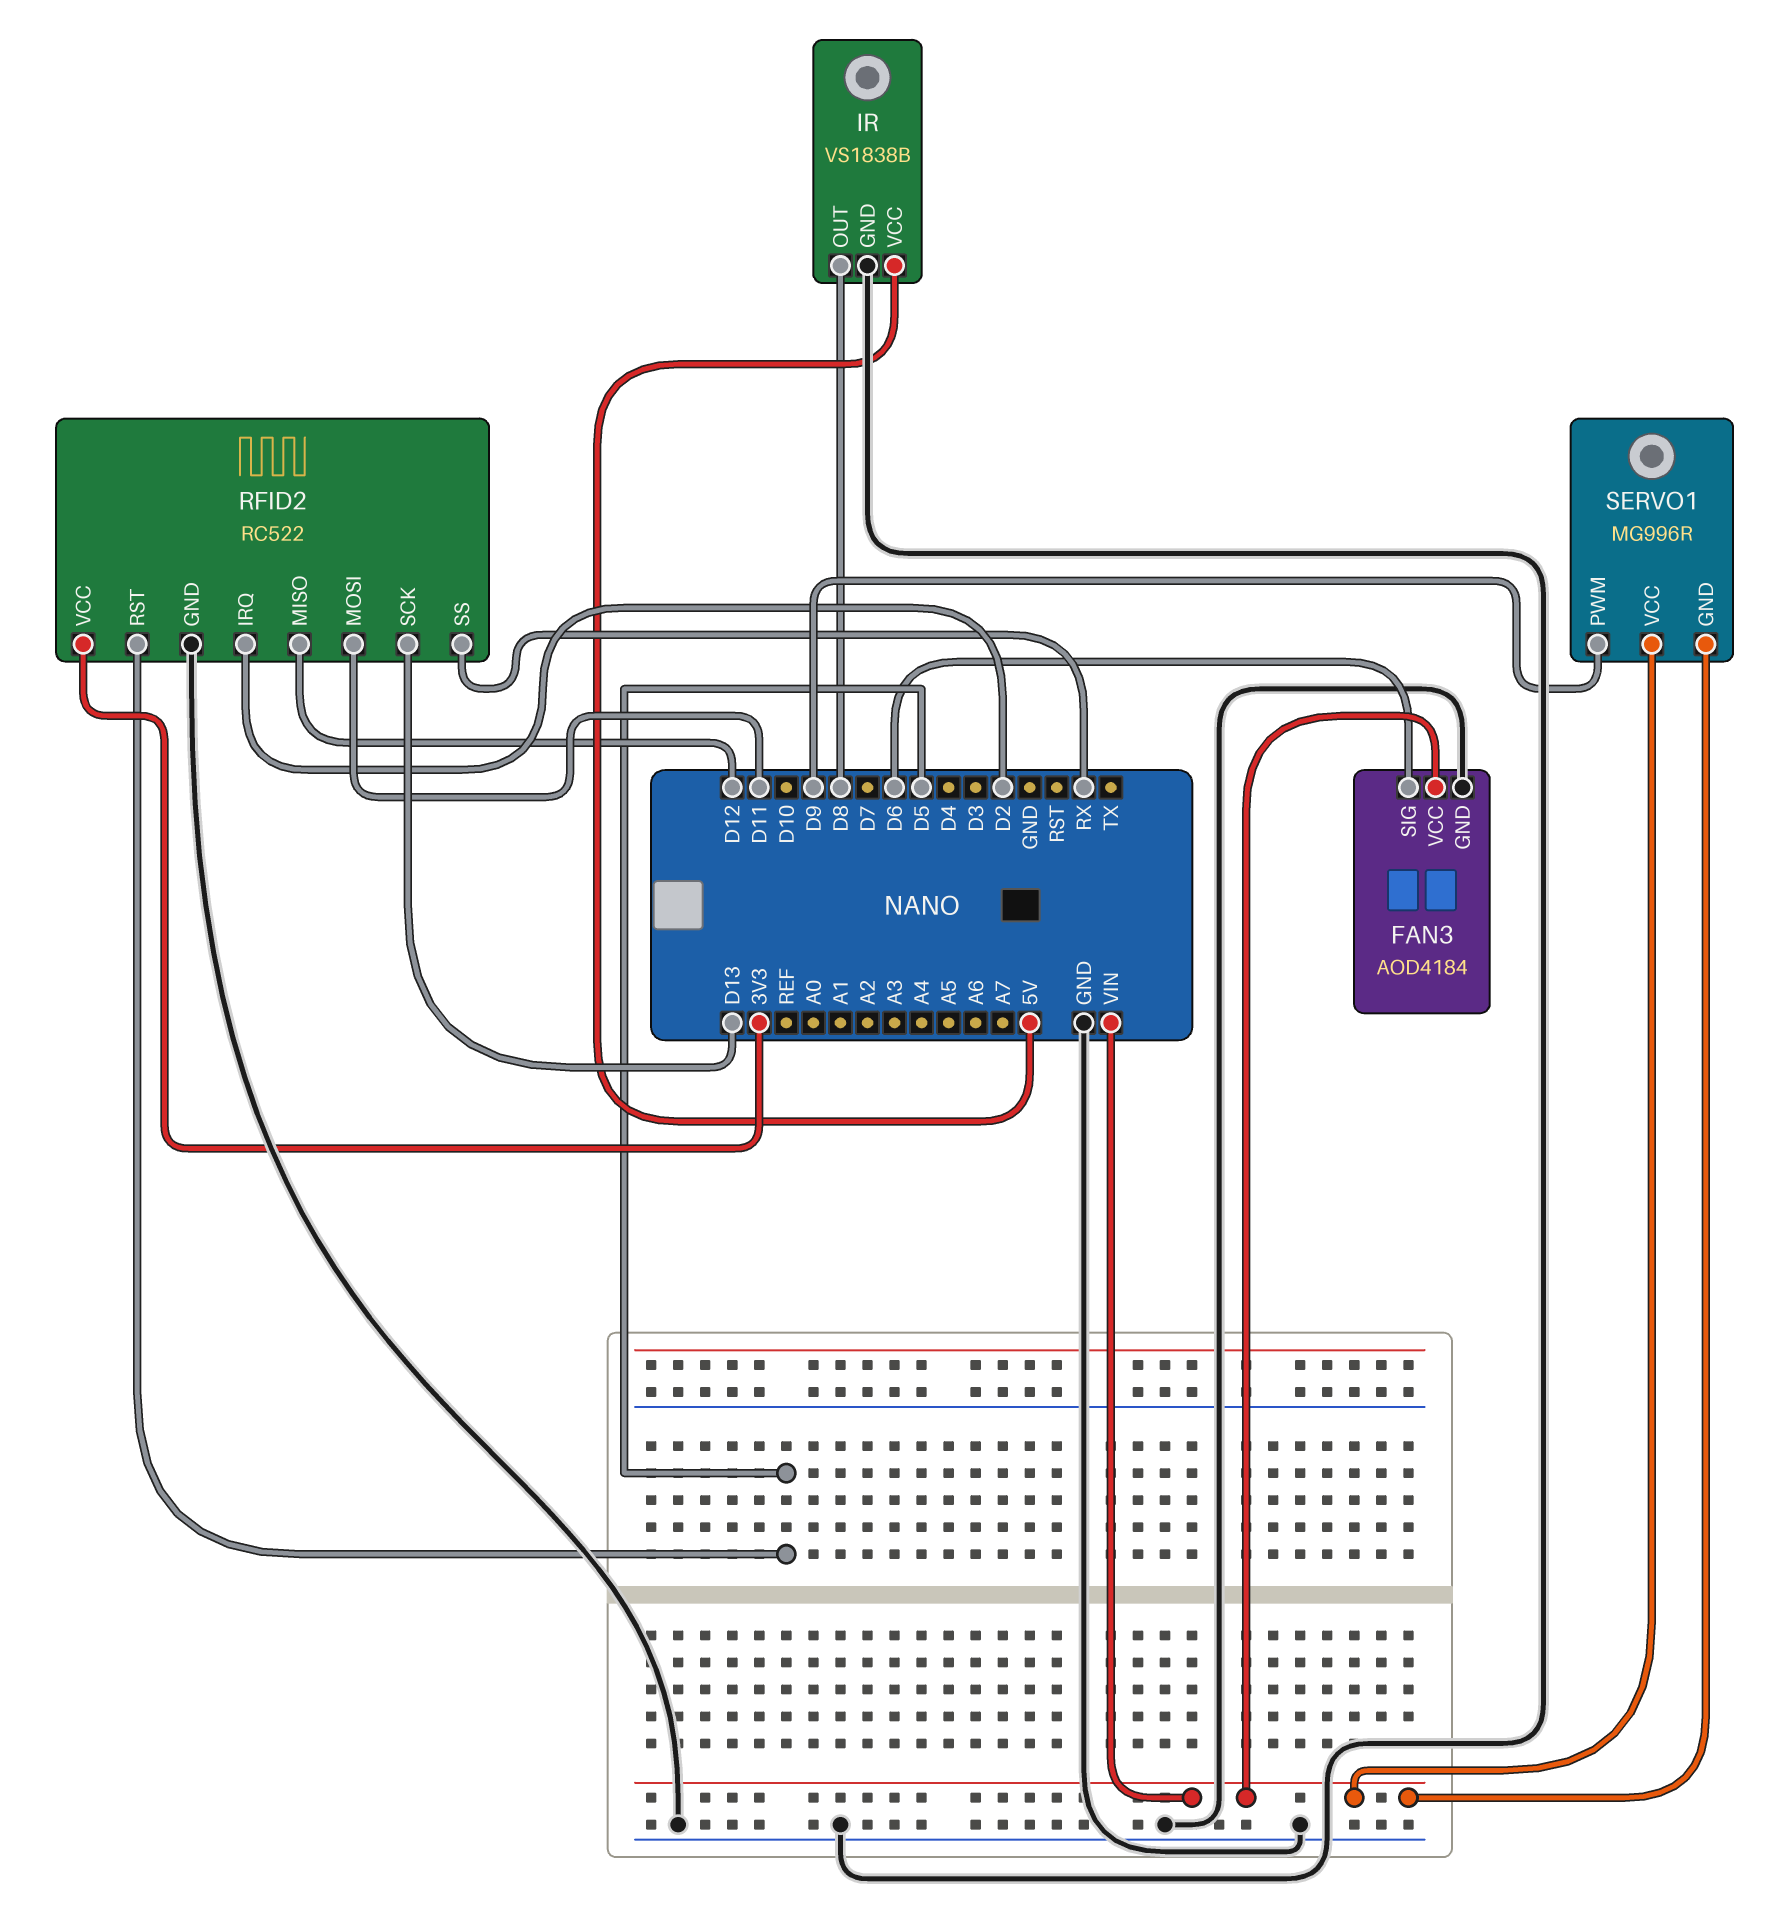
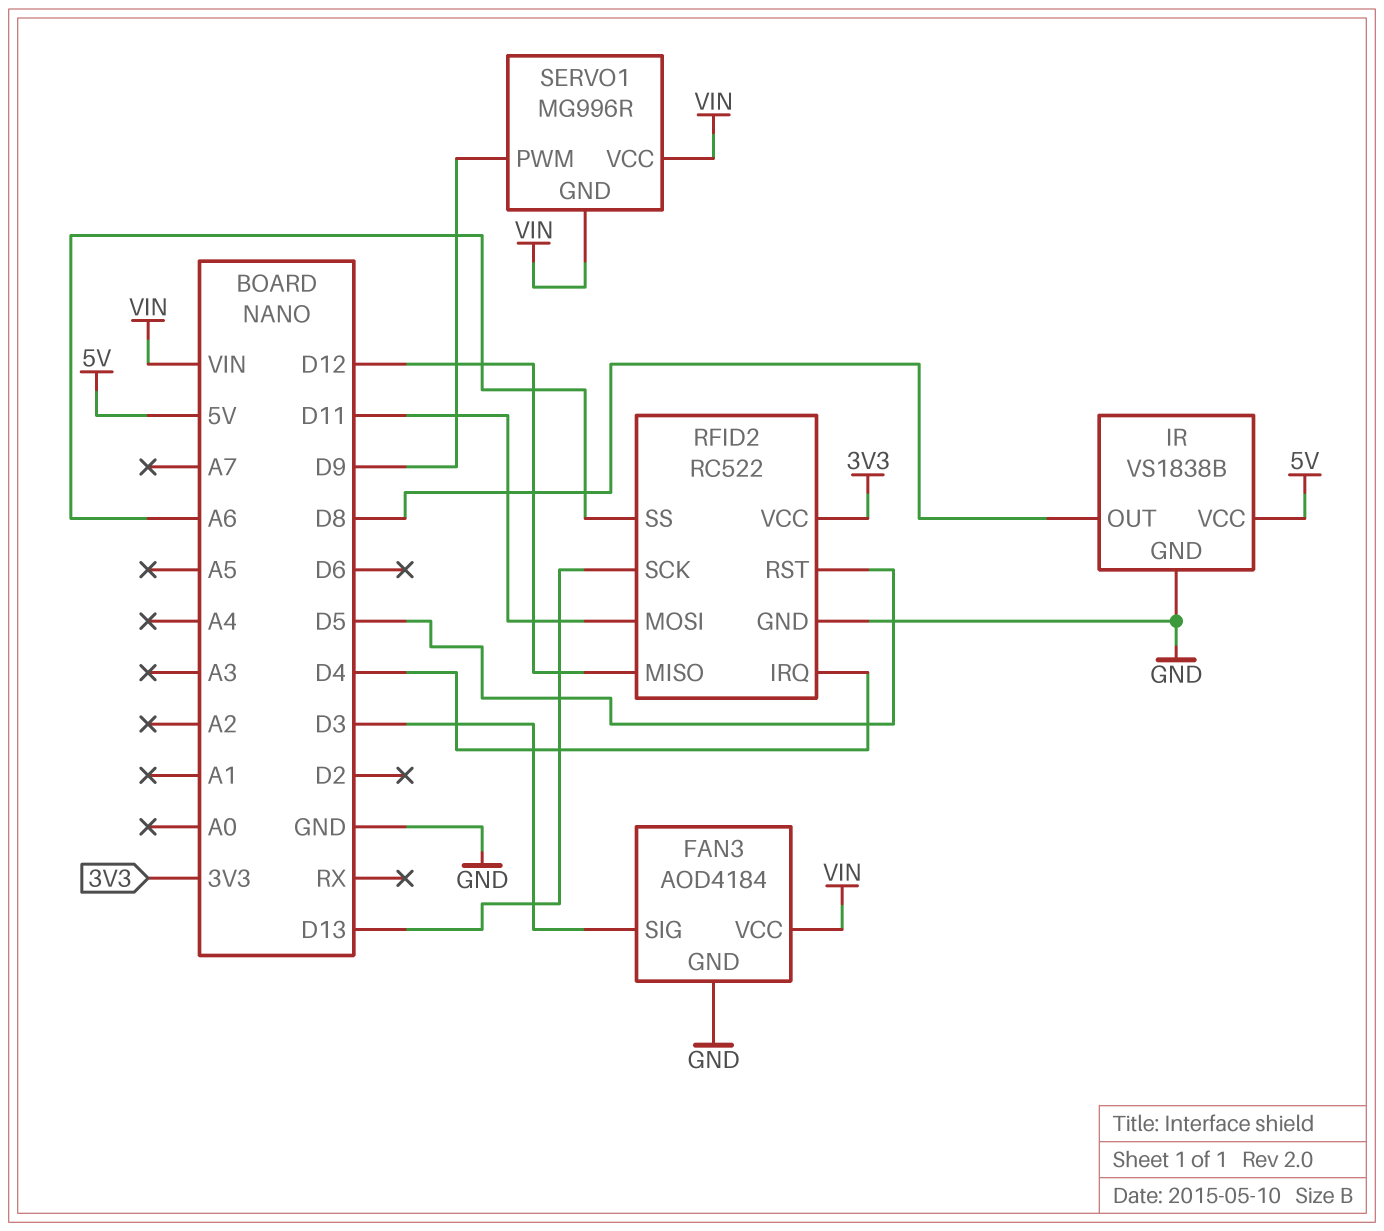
FAN3 pin SIG: D6 -> D3
RFID2 pin IRQ: D2 -> D4
RFID2 pin SS: RX -> A6

